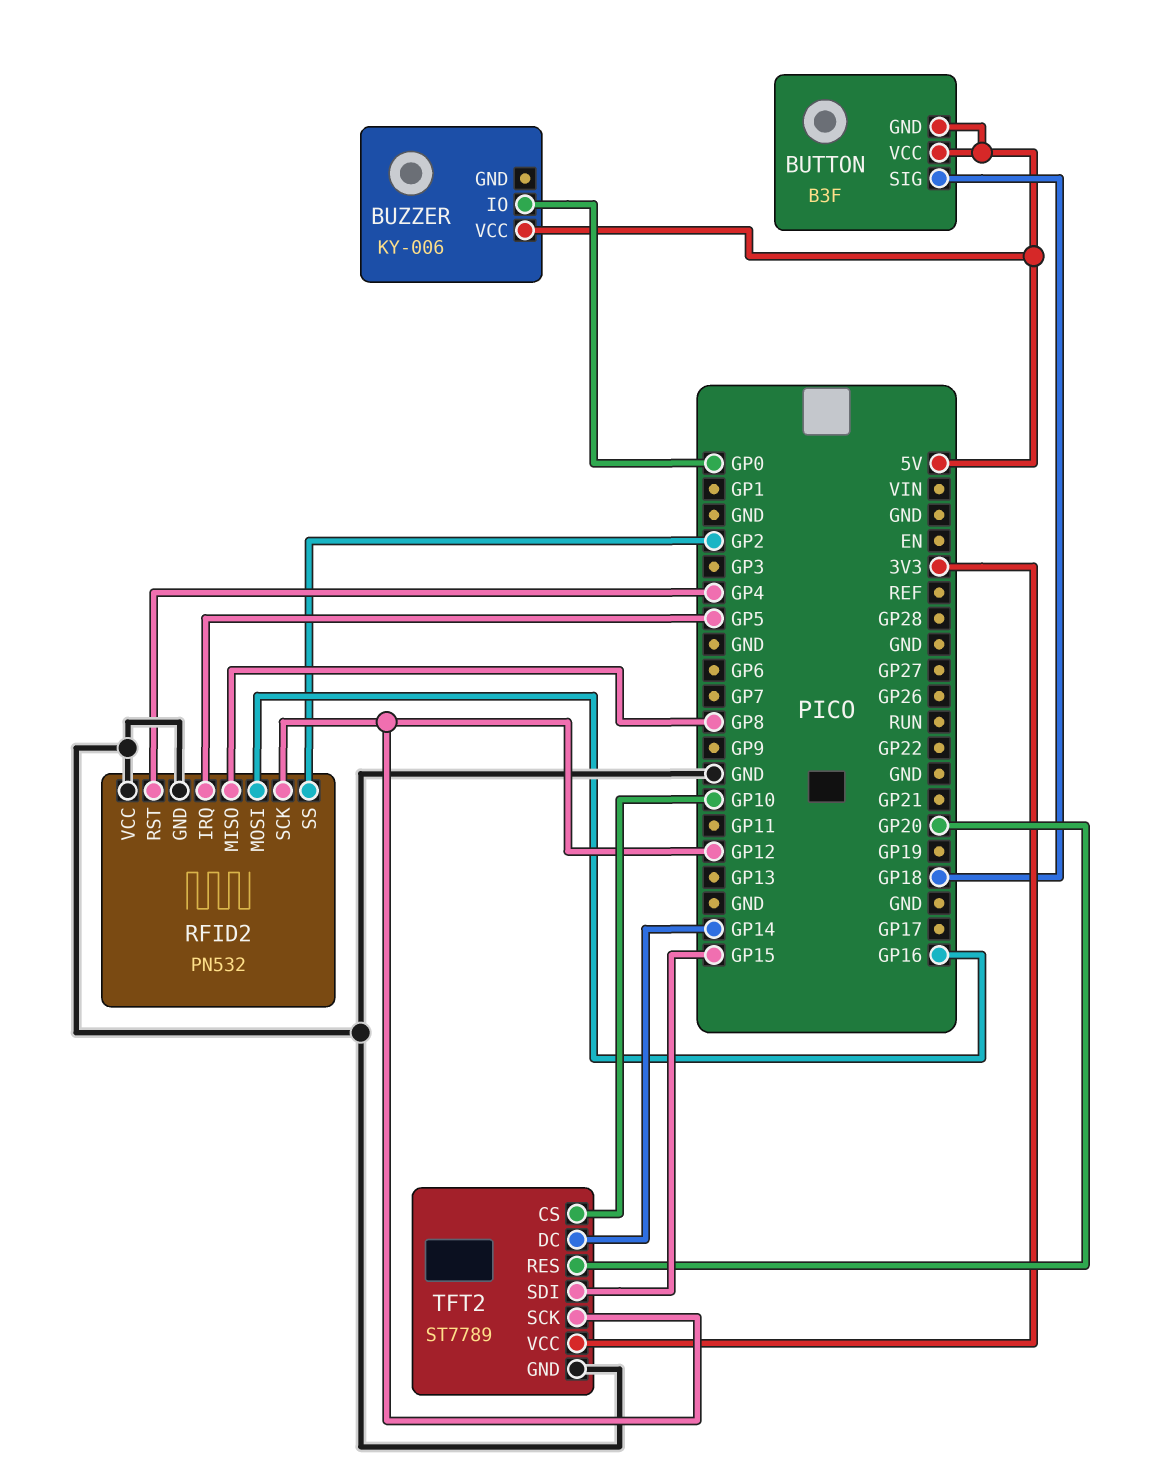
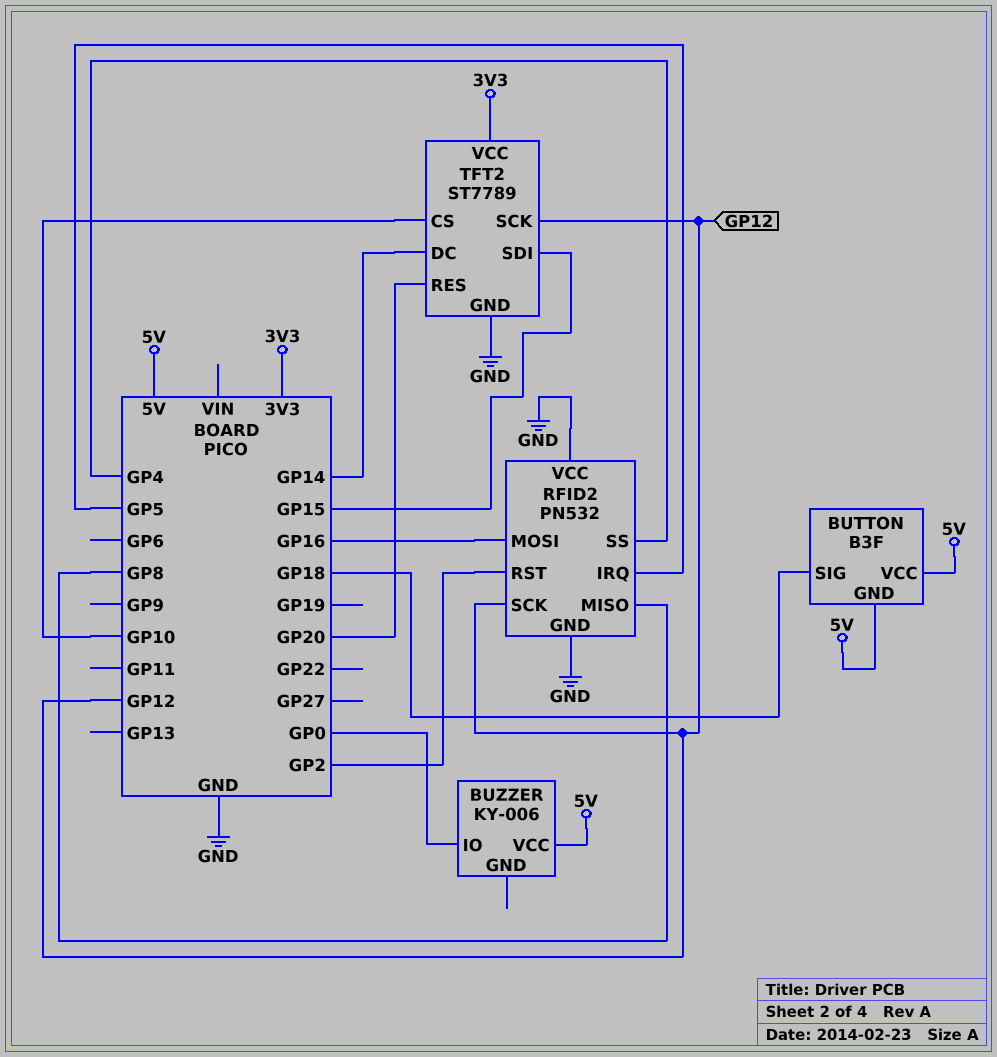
RFID2 pin RST: GP4 -> GP2
RFID2 pin SS: GP2 -> GP4

